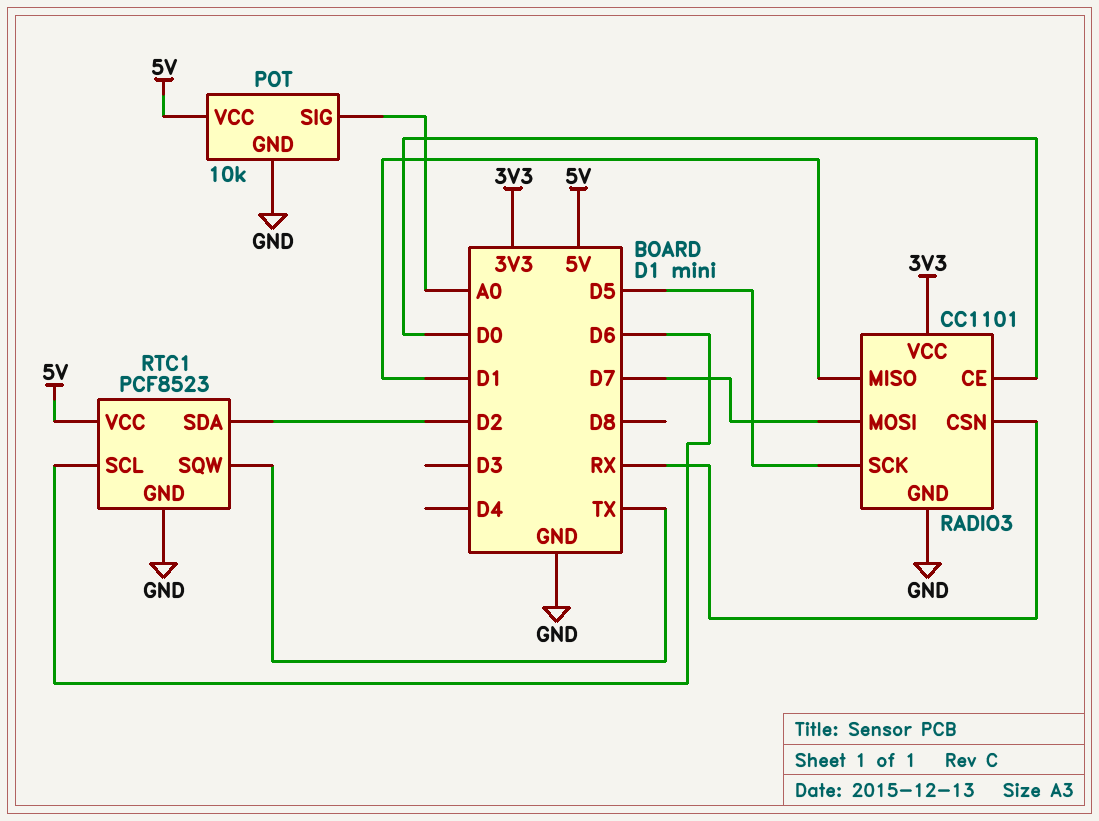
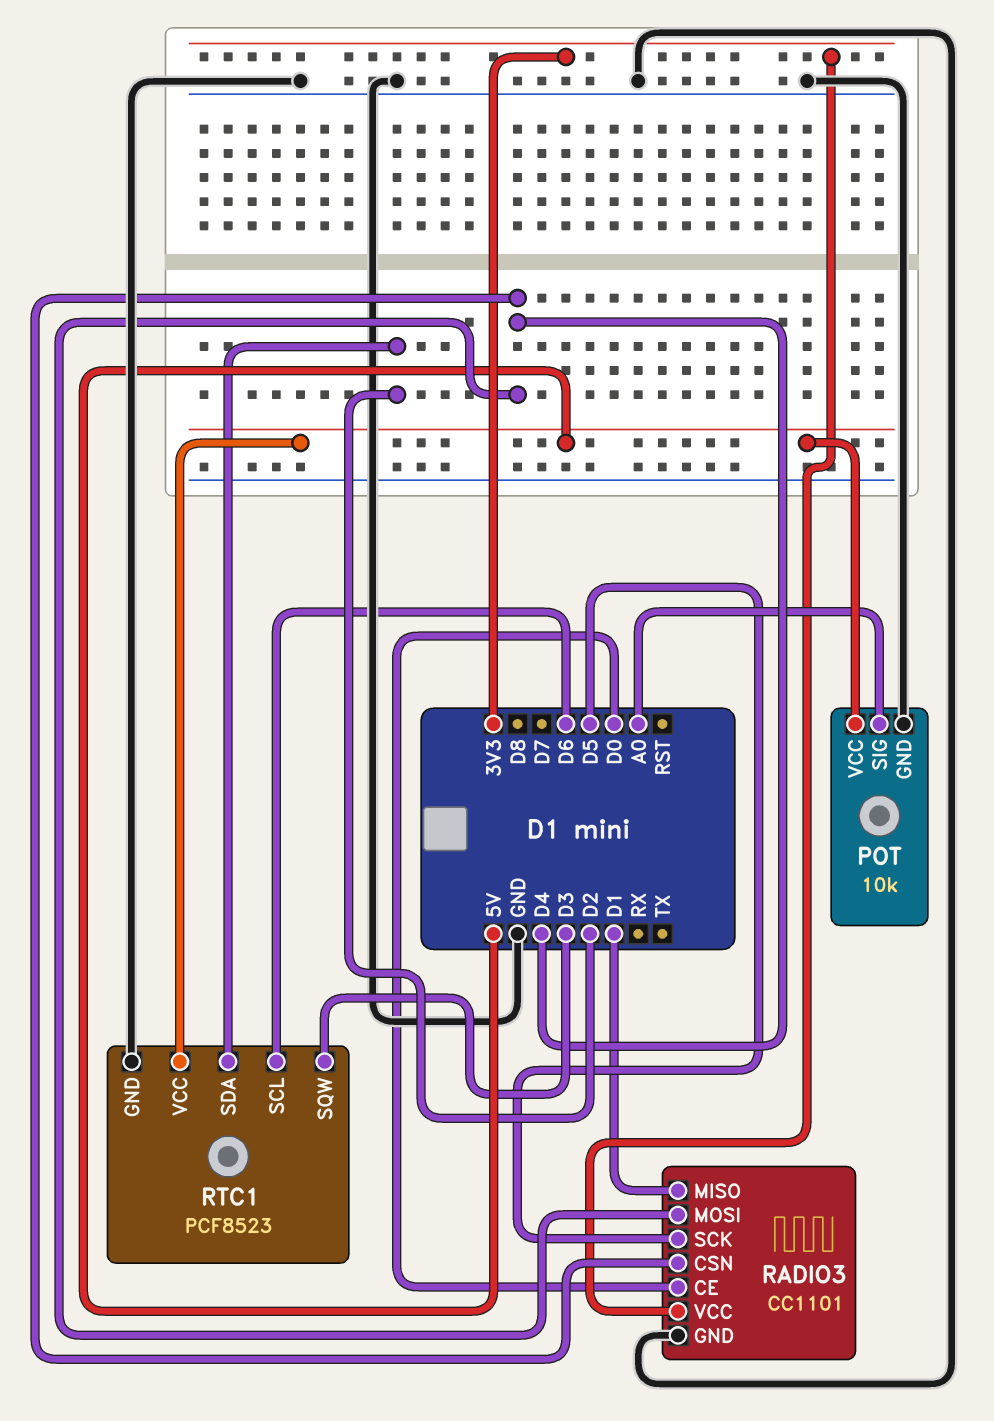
RADIO3 pin CSN: RX -> D4
RADIO3 pin MOSI: D7 -> D4
RTC1 pin SQW: TX -> D3

